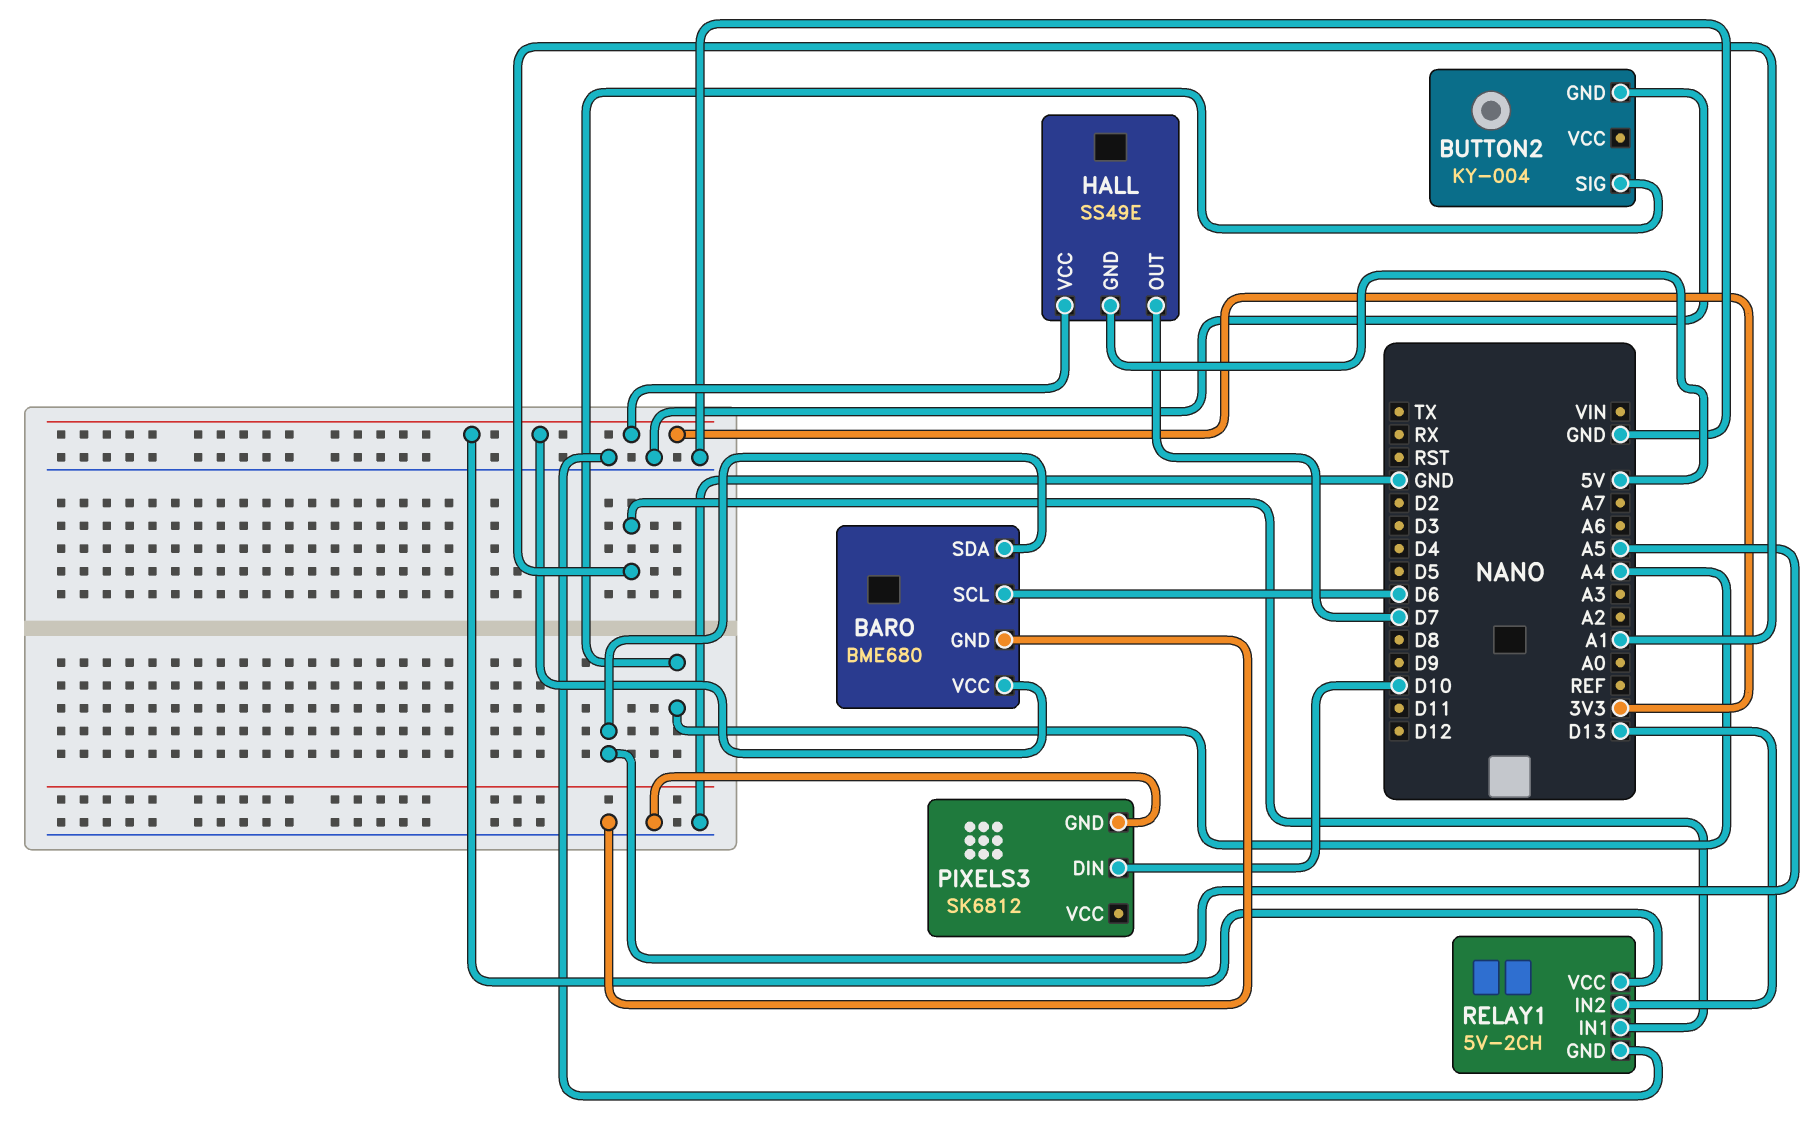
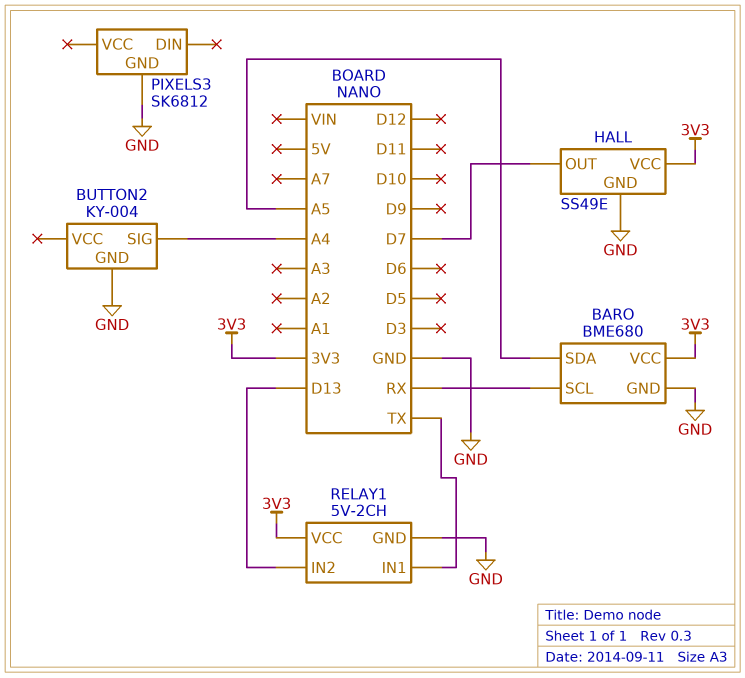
BARO pin SCL: D6 -> RX
HALL pin GND: 5V -> GND
PIXELS3 pin DIN: D10 -> none
RELAY1 pin IN1: A1 -> TX

